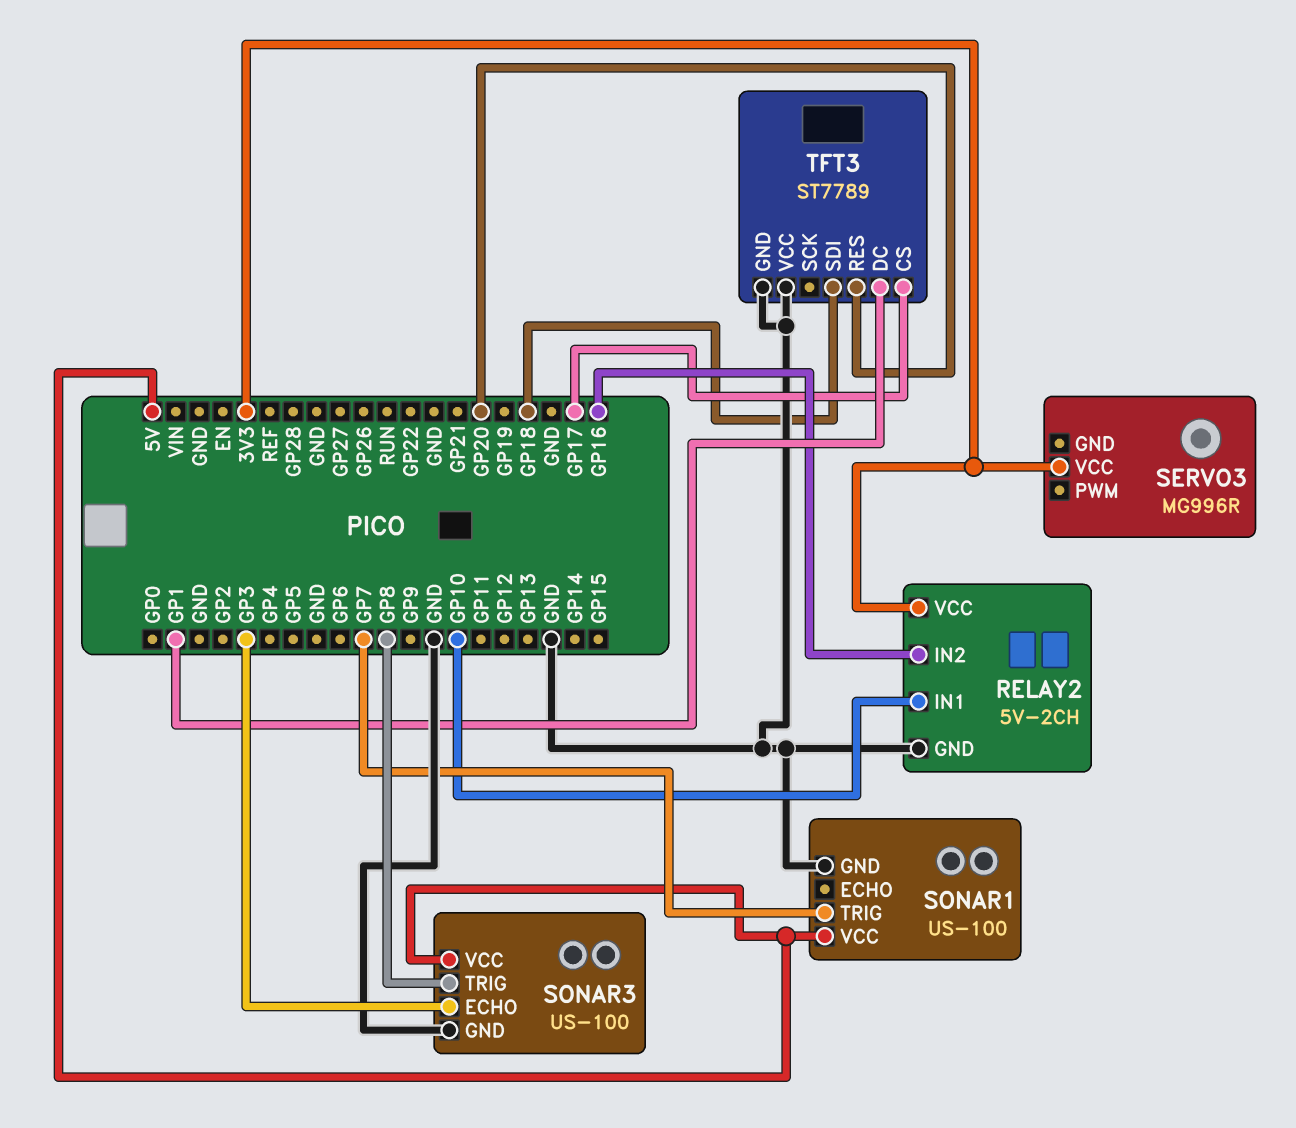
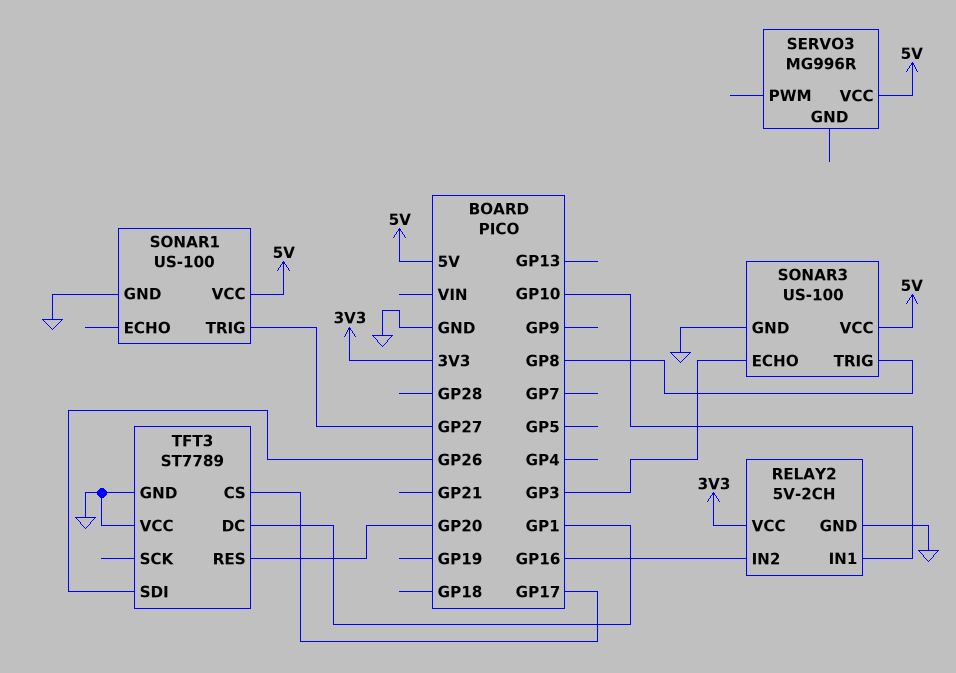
SERVO3 pin VCC: 3V3 -> 5V
SONAR1 pin TRIG: GP7 -> GP27
TFT3 pin SDI: GP18 -> GP26

